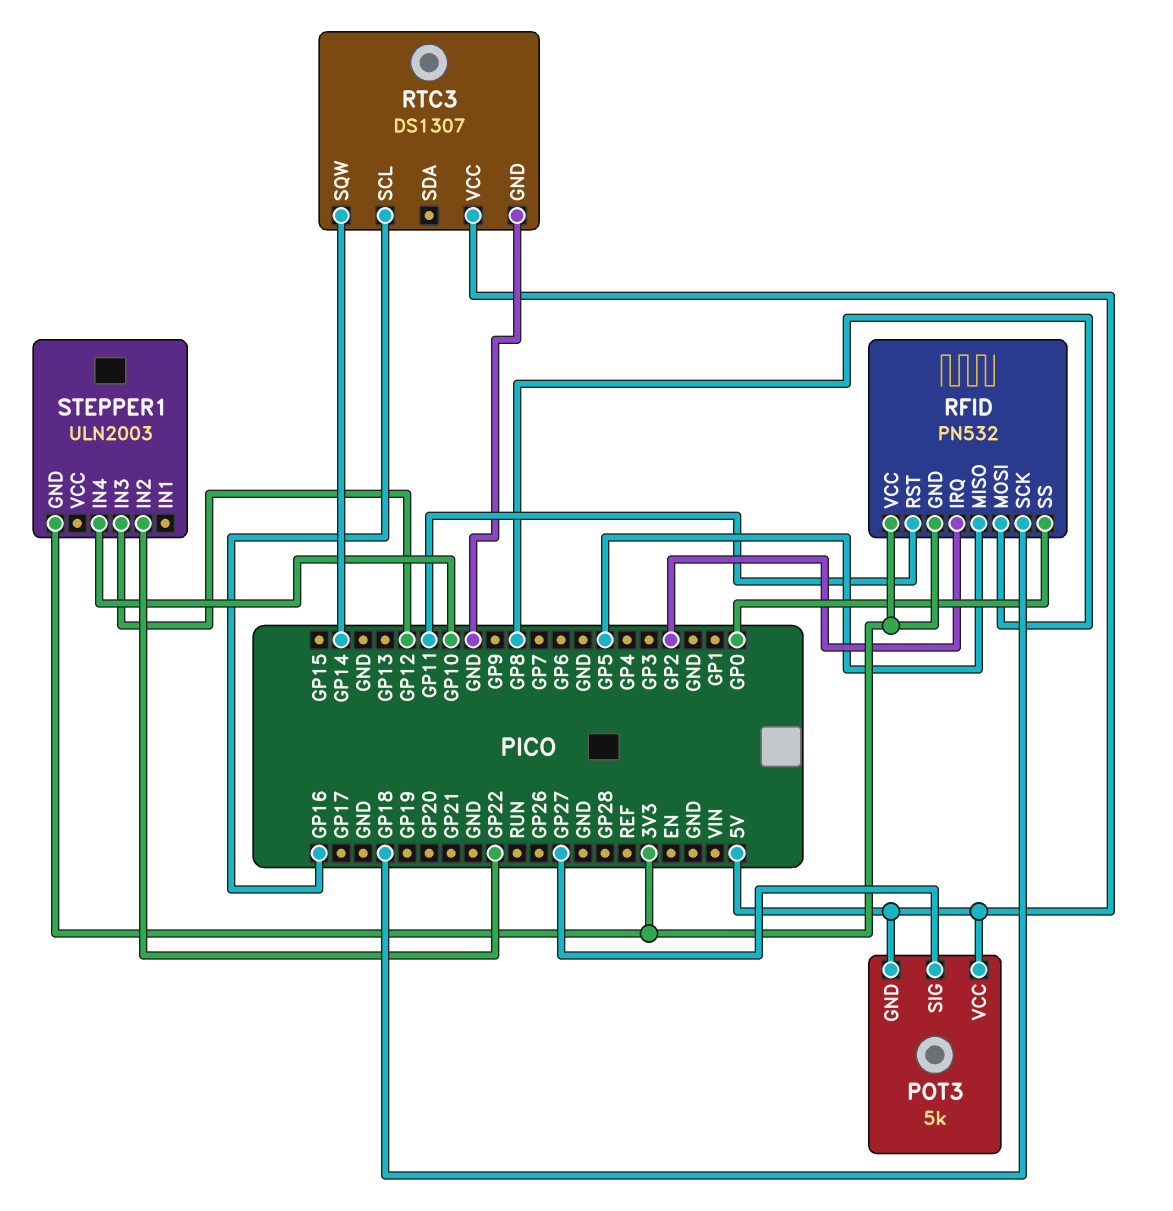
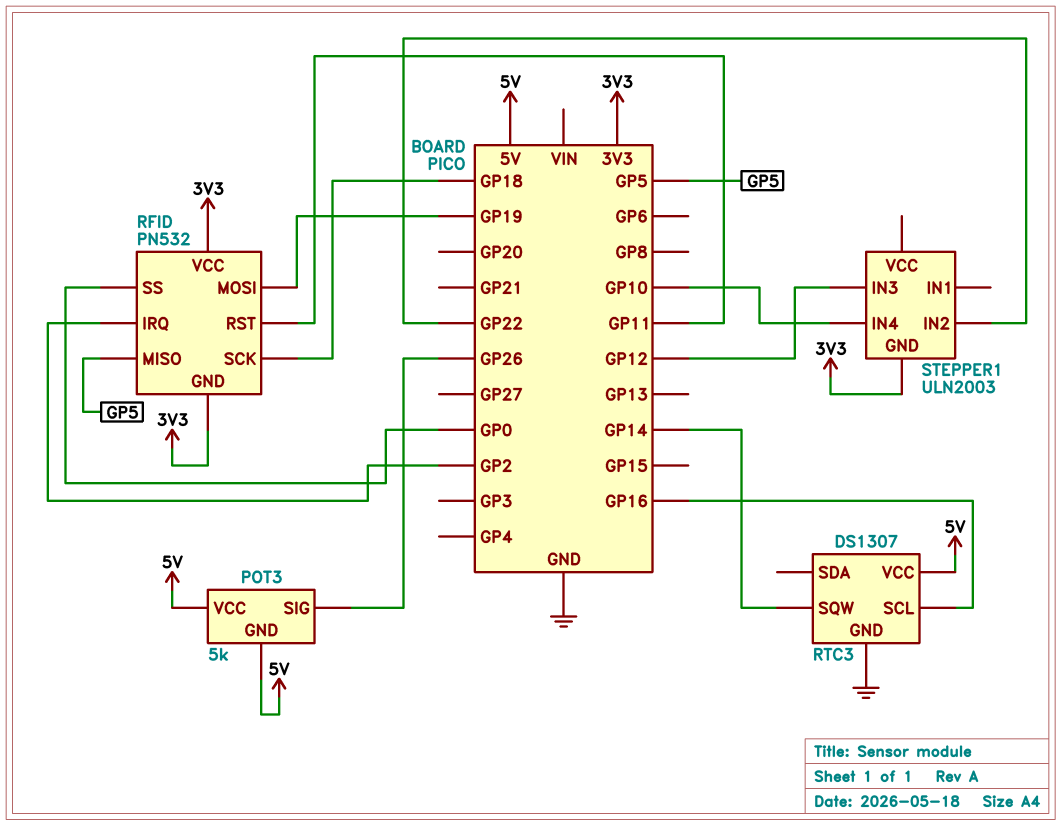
POT3 pin SIG: GP27 -> GP26
RFID pin MOSI: GP8 -> GP19

